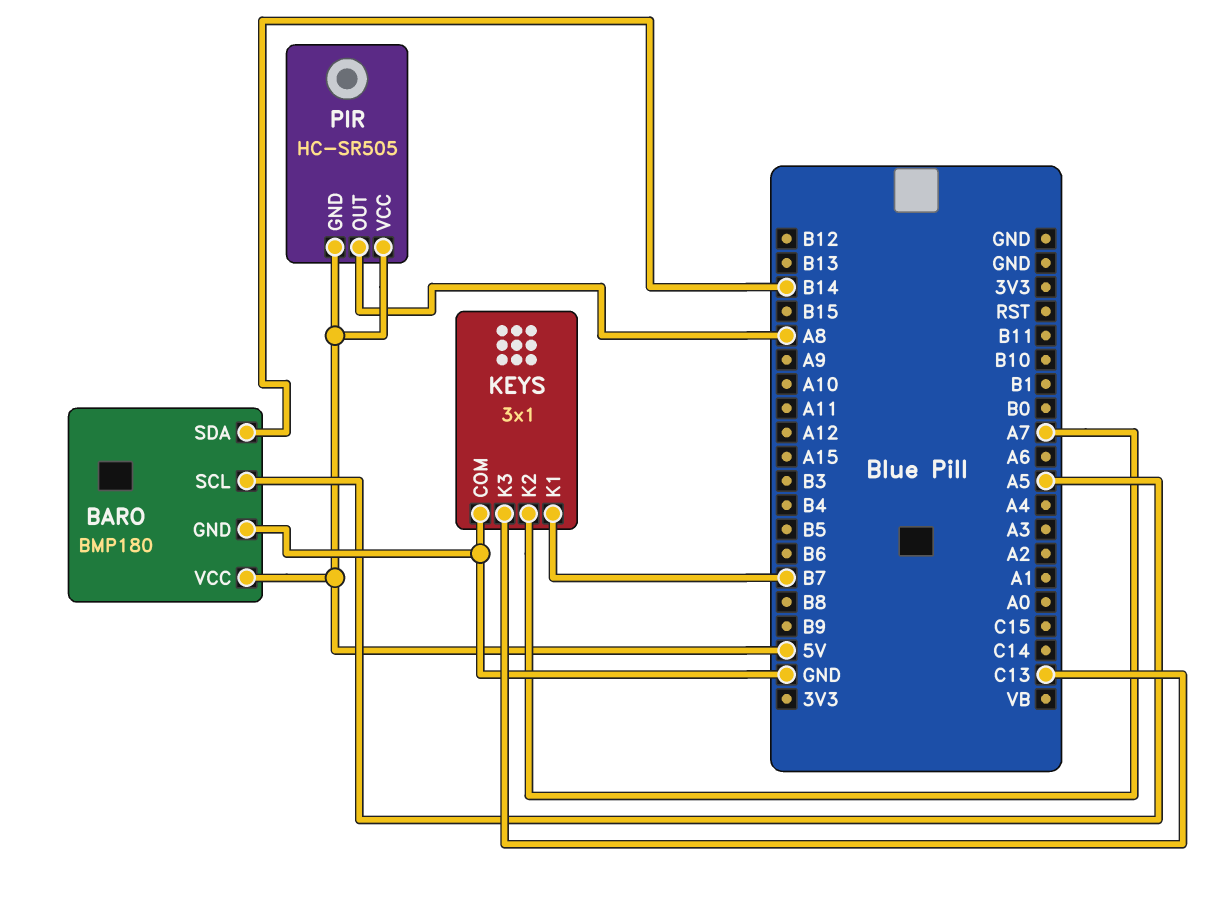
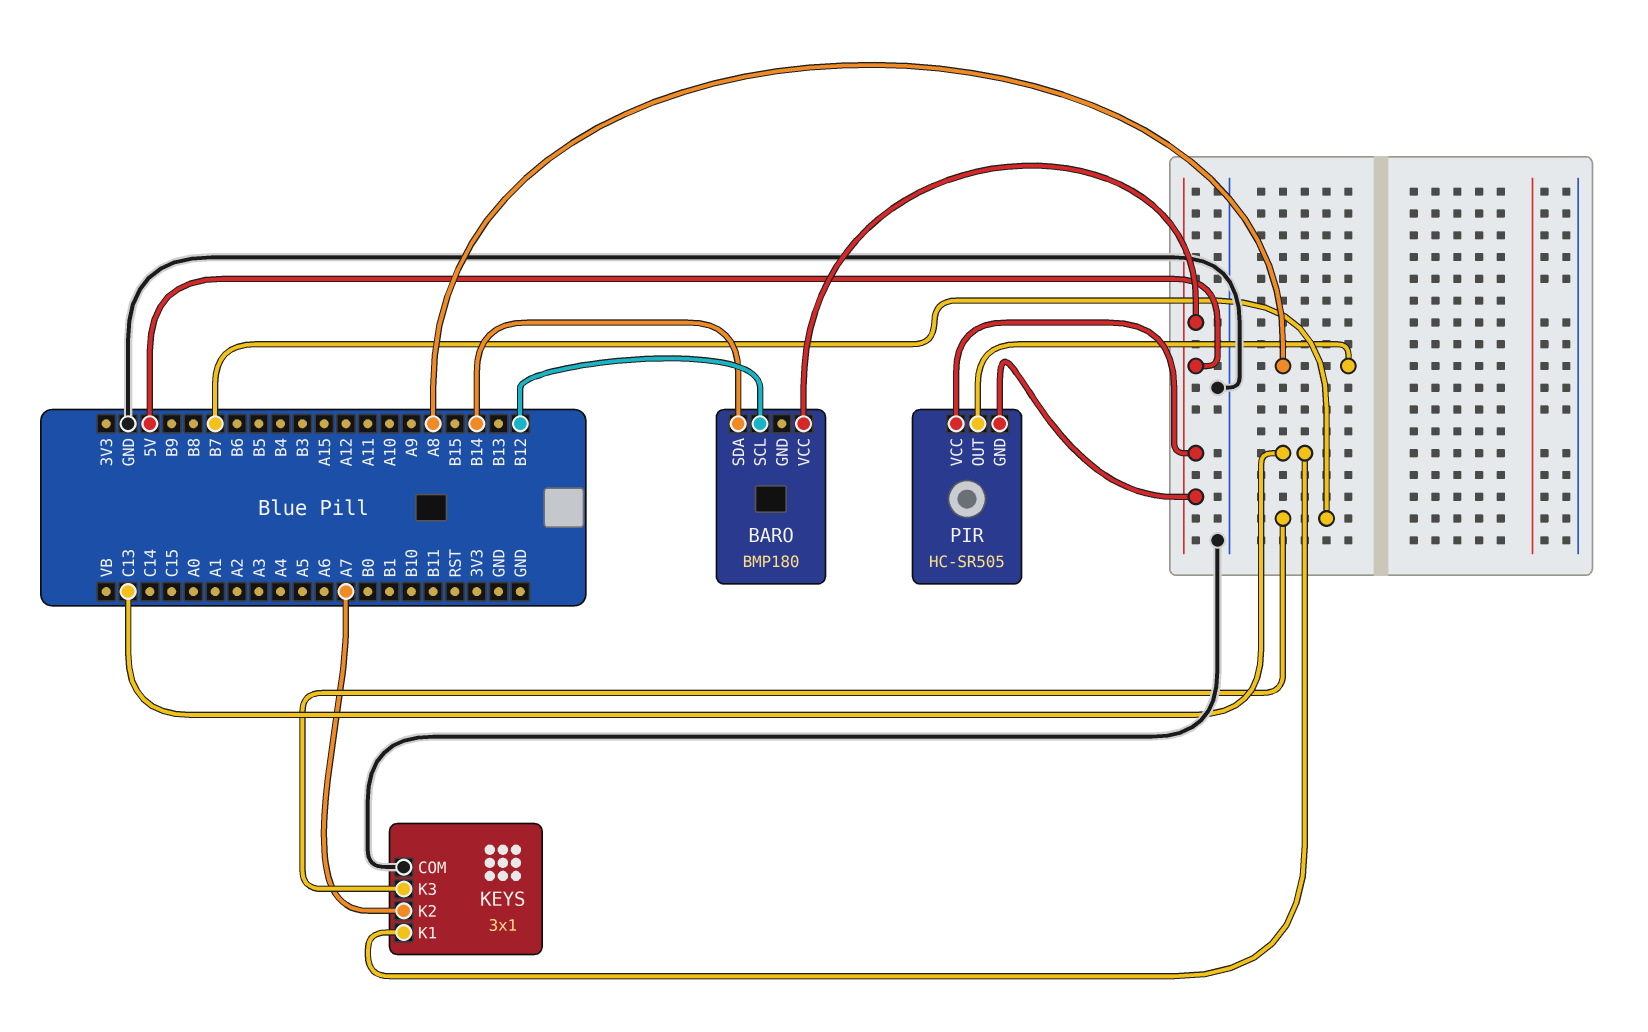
BARO pin GND: GND -> none
BARO pin SCL: A5 -> B12
KEYS pin K1: B7 -> C13
KEYS pin K3: C13 -> B7

